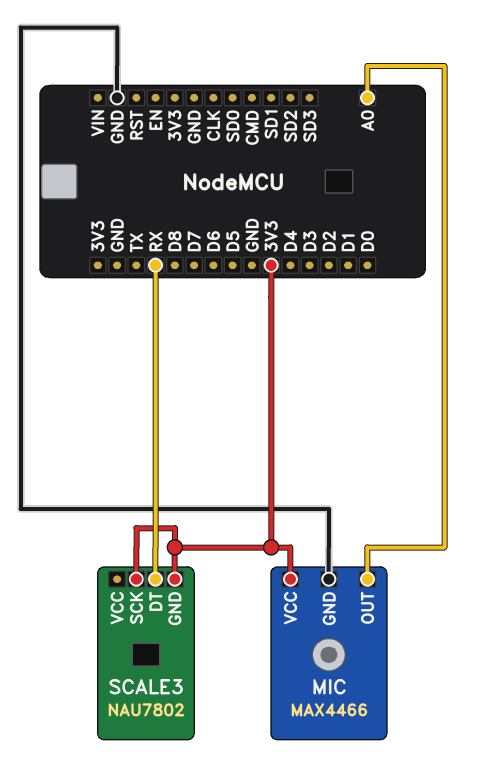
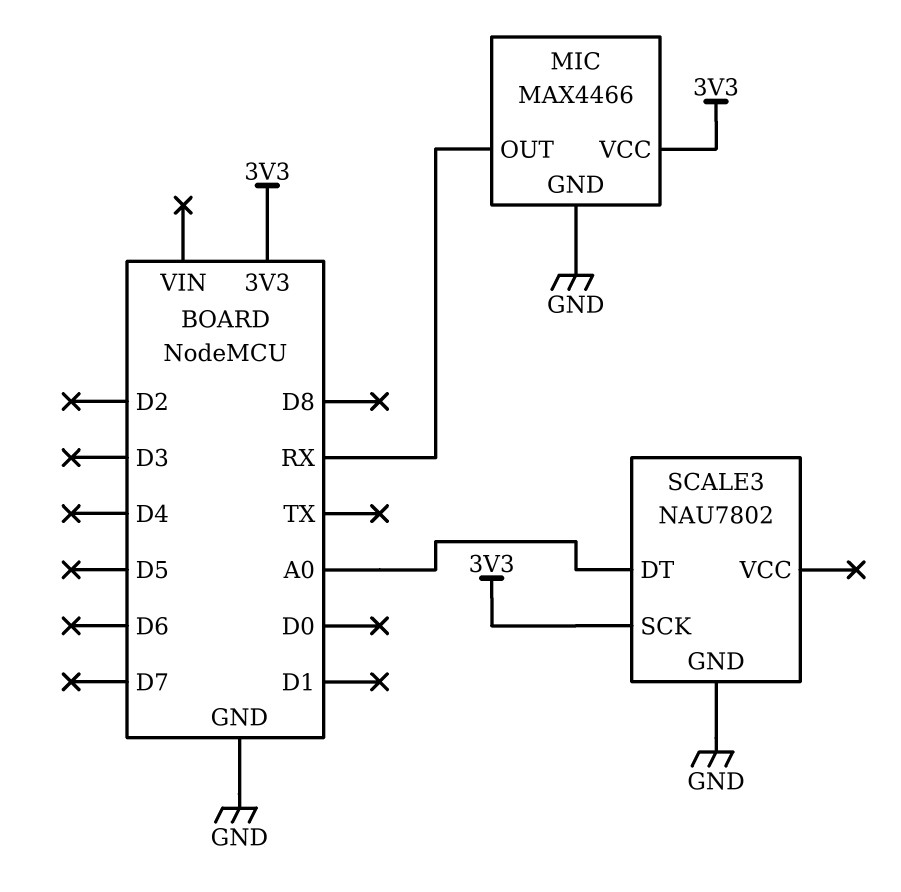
MIC pin OUT: A0 -> RX
SCALE3 pin DT: RX -> A0
SCALE3 pin GND: 3V3 -> GND

